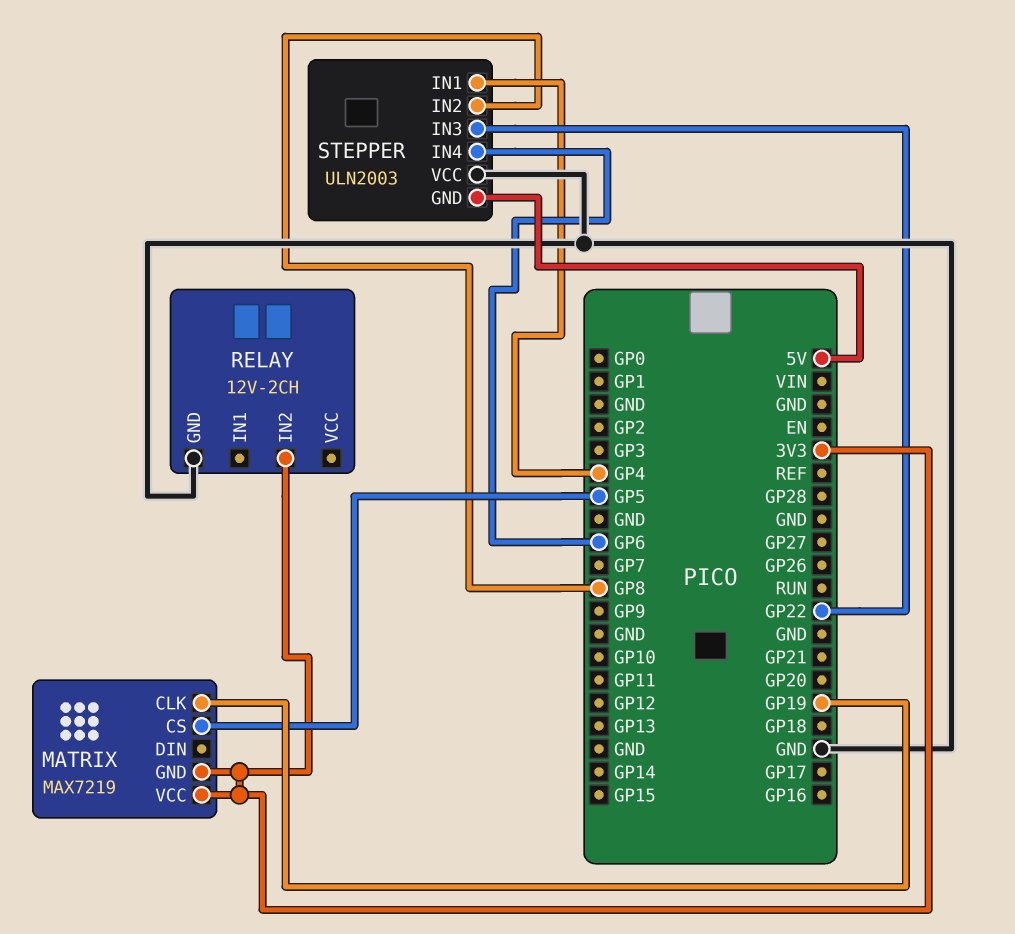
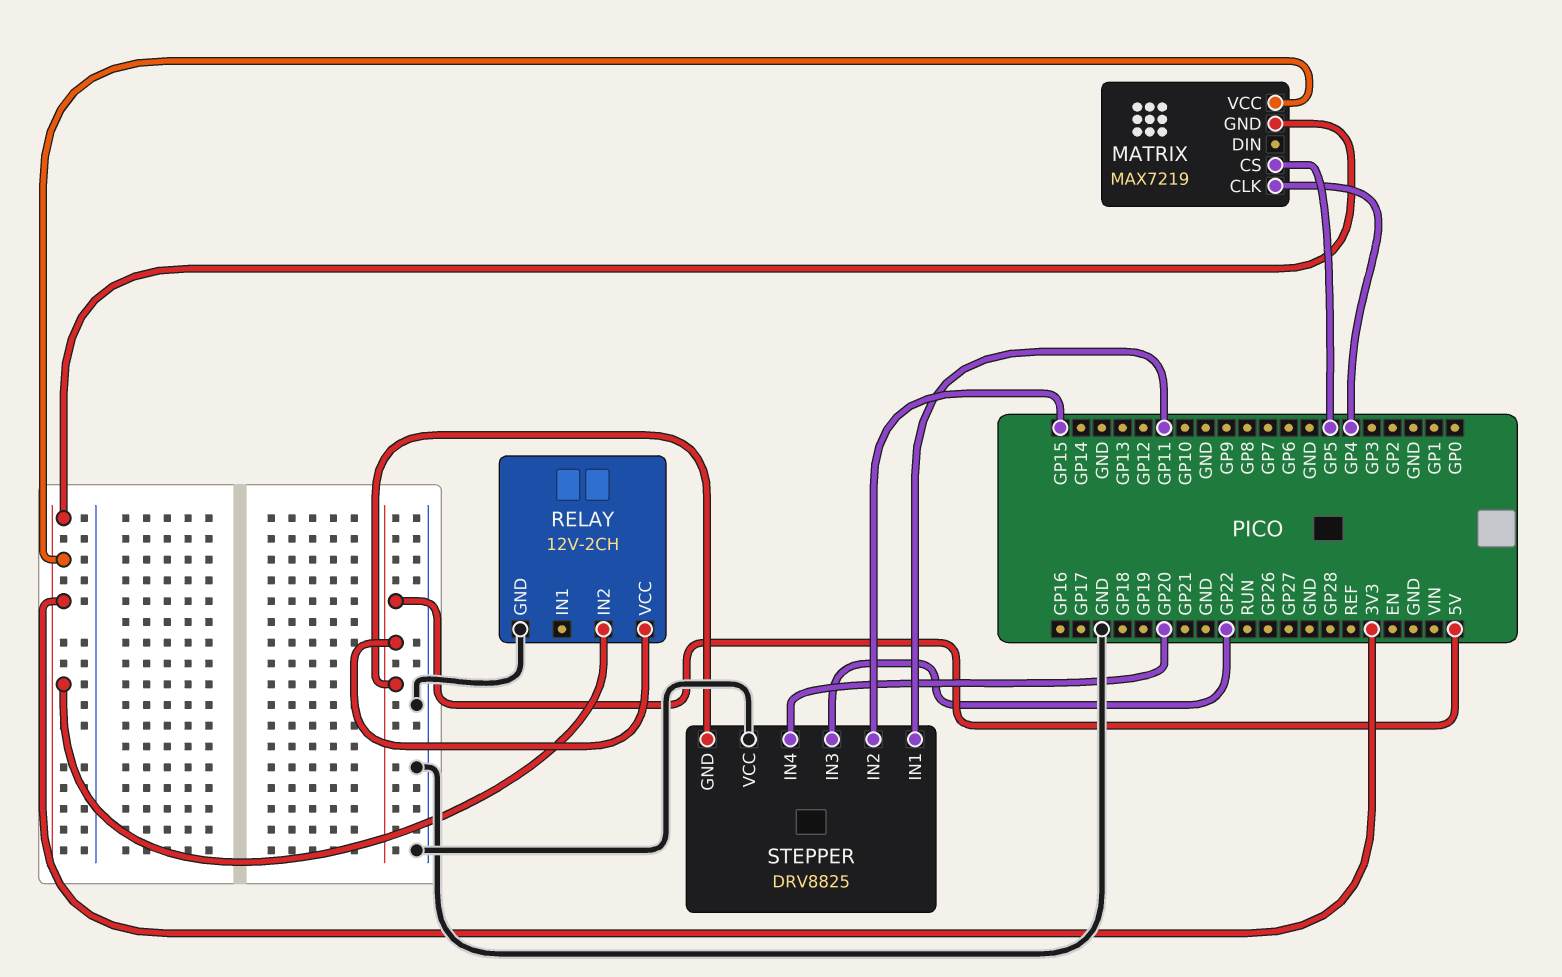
MATRIX pin CLK: GP19 -> GP4
RELAY pin VCC: none -> 5V
STEPPER: ULN2003 -> DRV8825
STEPPER pin IN1: GP4 -> GP11
STEPPER pin IN2: GP8 -> GP15
STEPPER pin IN4: GP6 -> GP20

